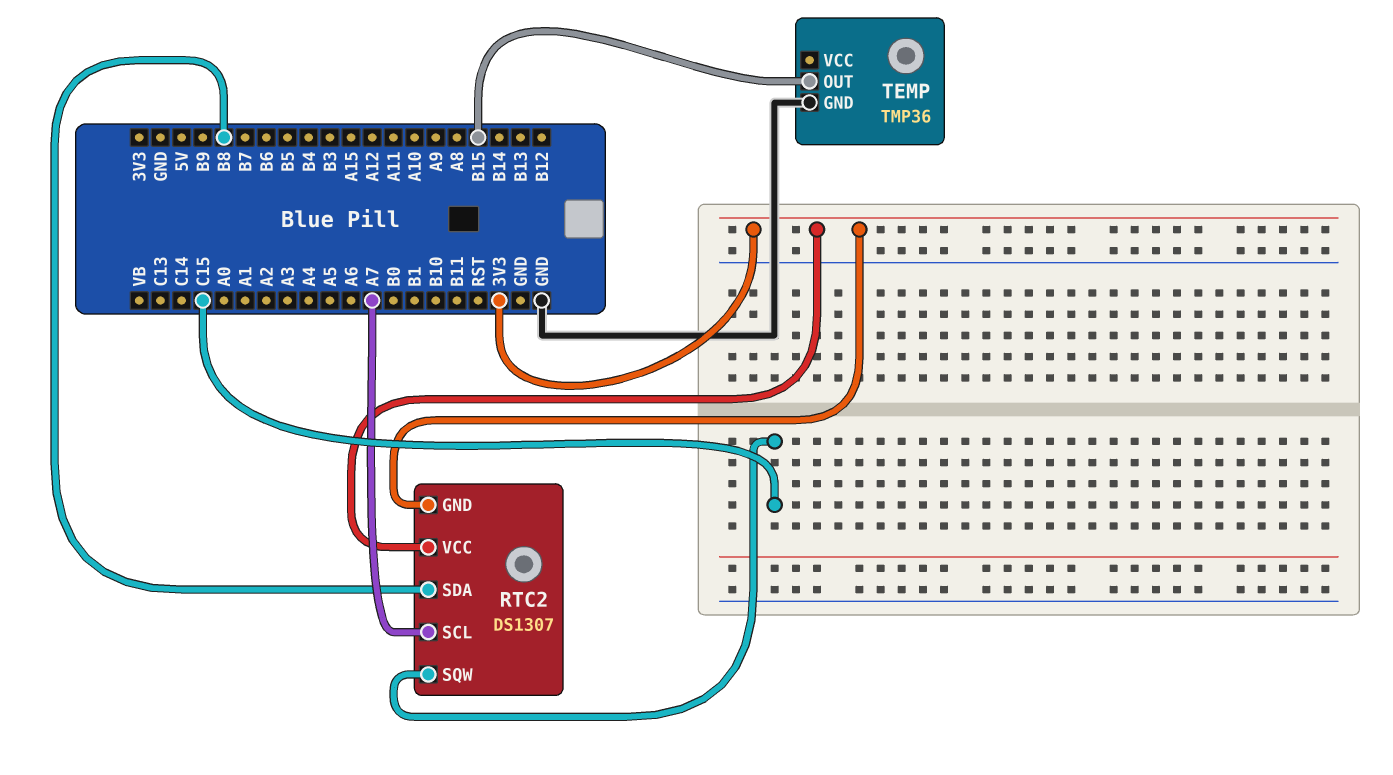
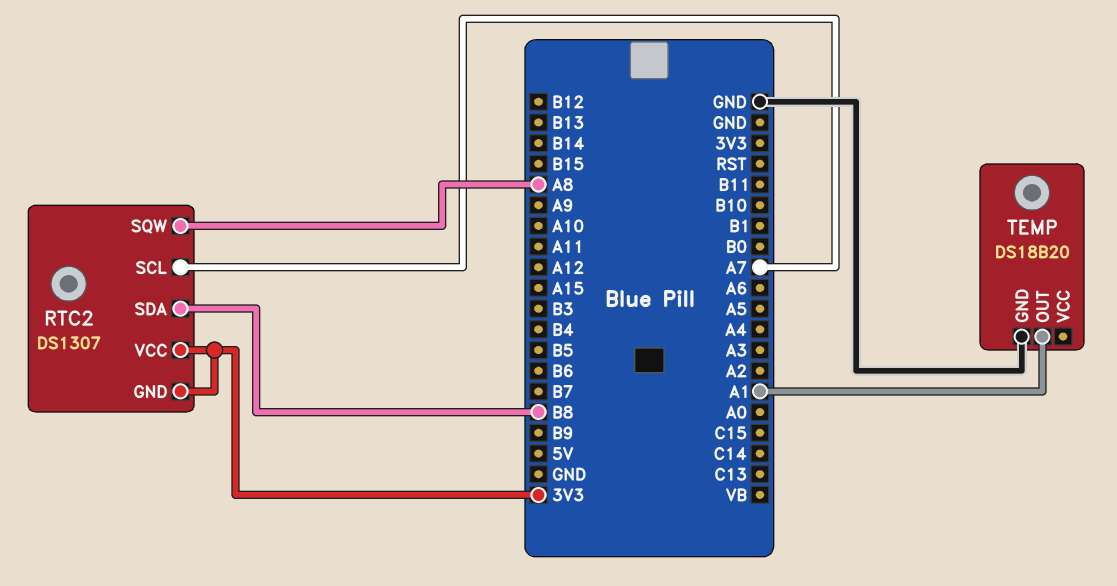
RTC2 pin SQW: C15 -> A8
TEMP: TMP36 -> DS18B20
TEMP pin OUT: B15 -> A1

